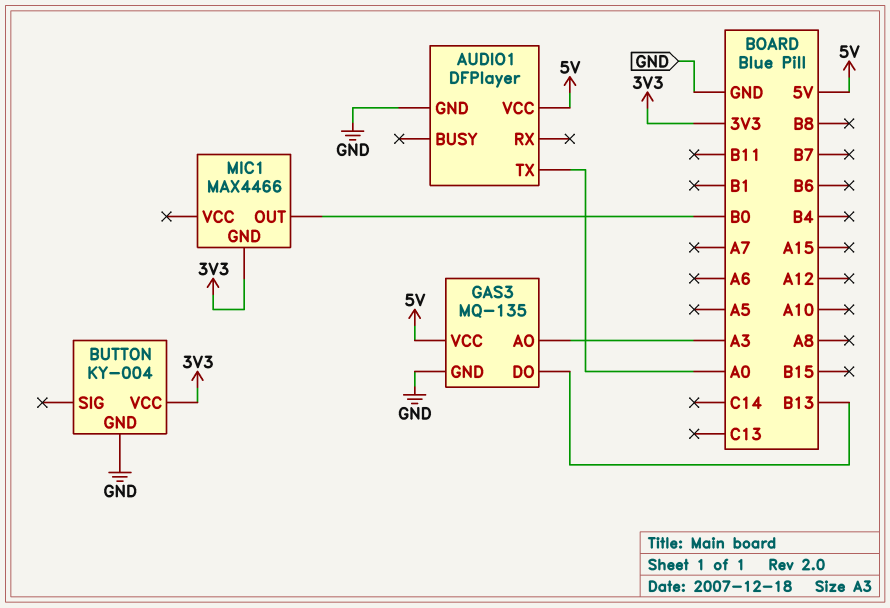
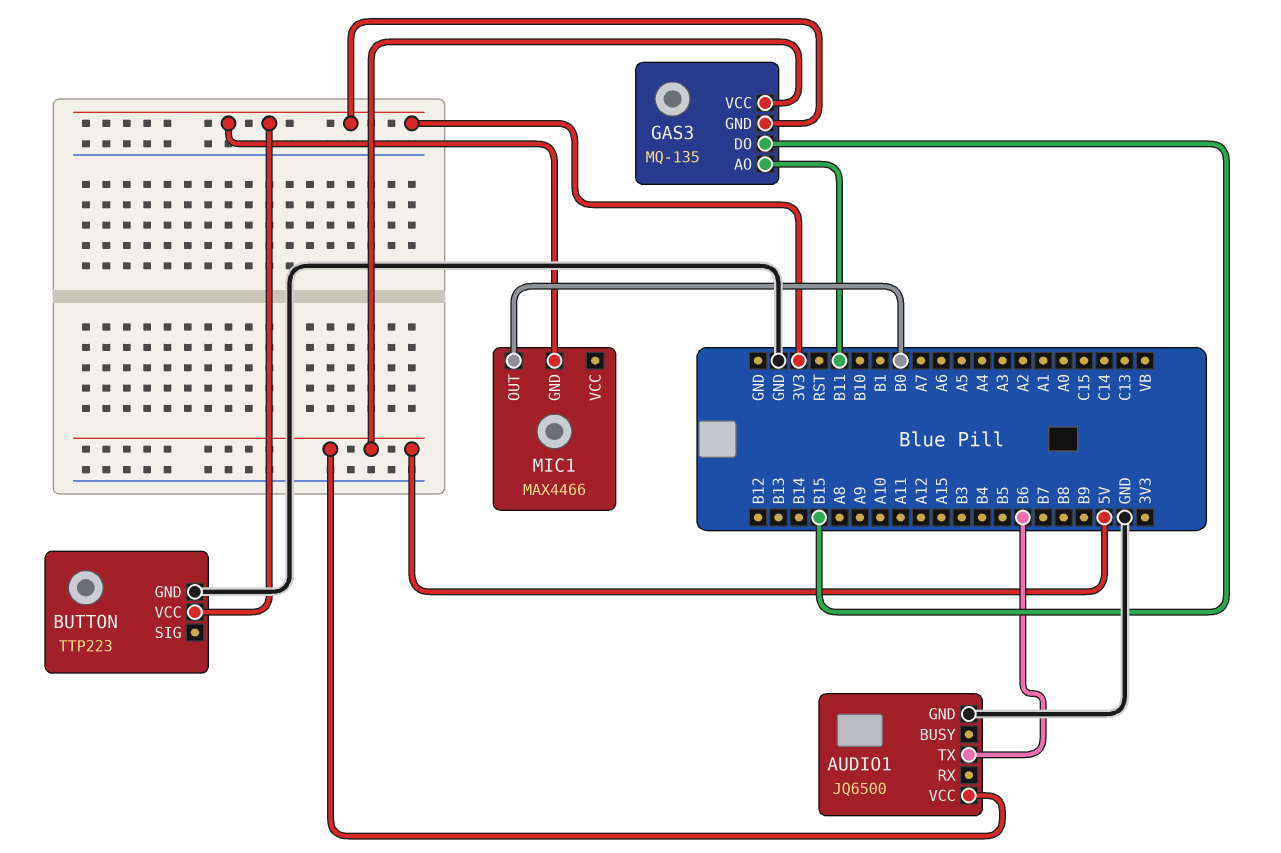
AUDIO1: DFPlayer -> JQ6500
AUDIO1 pin TX: A0 -> B6
BUTTON: KY-004 -> TTP223
GAS3 pin AO: A3 -> B11
GAS3 pin DO: B13 -> B15
GAS3 pin GND: GND -> 3V3

